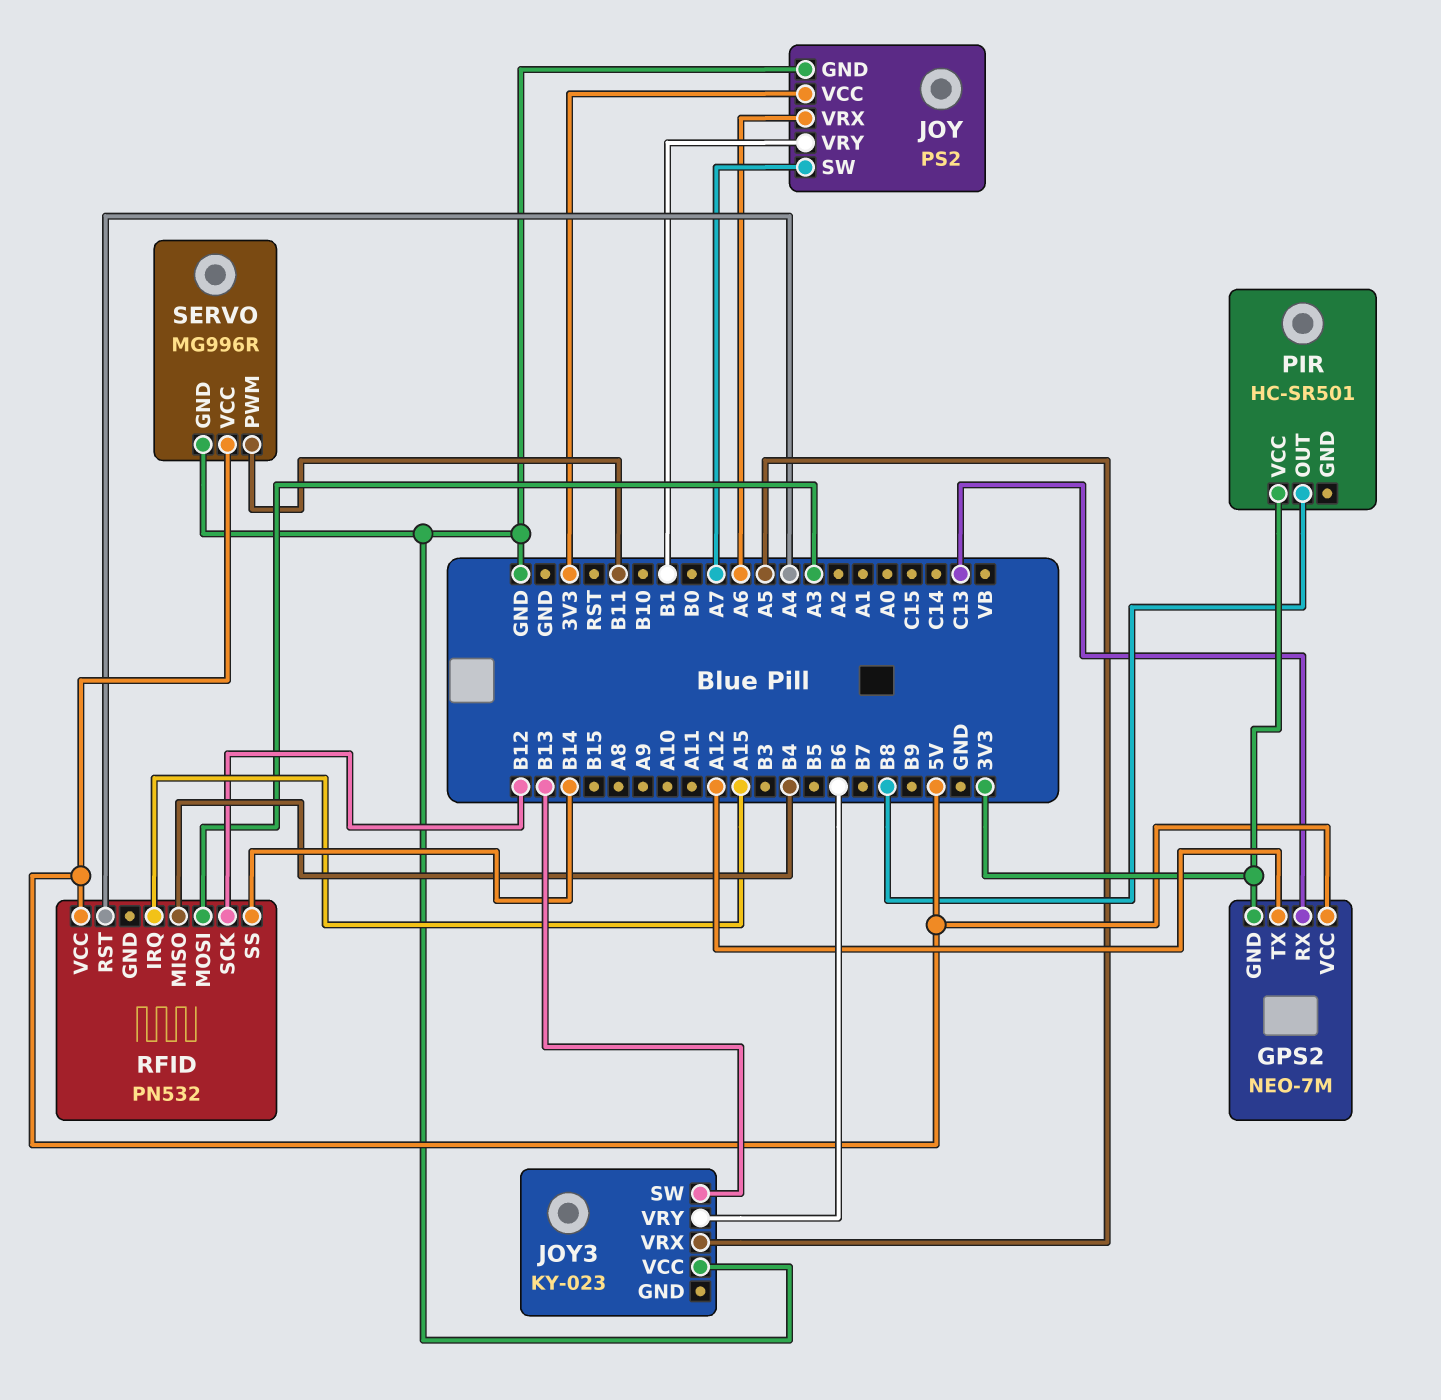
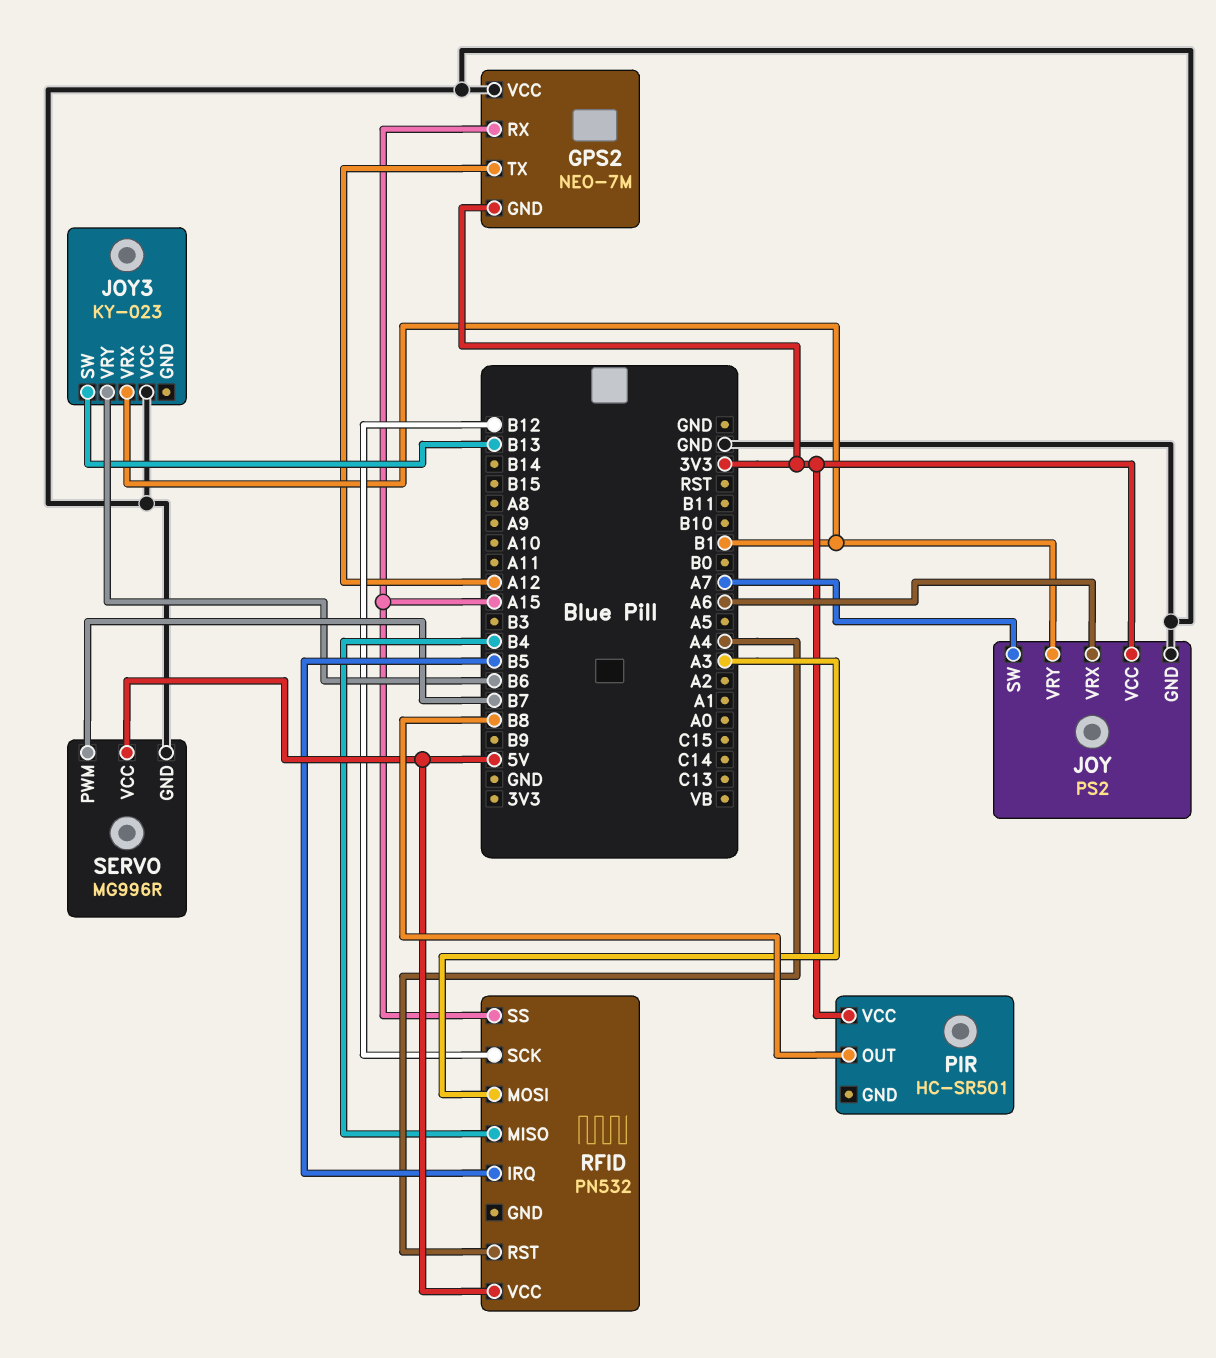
GPS2 pin RX: C13 -> A15
GPS2 pin VCC: 5V -> GND
JOY3 pin VRX: A5 -> B1
RFID pin IRQ: A15 -> B5
RFID pin SS: B14 -> A15
SERVO pin PWM: B11 -> B7

